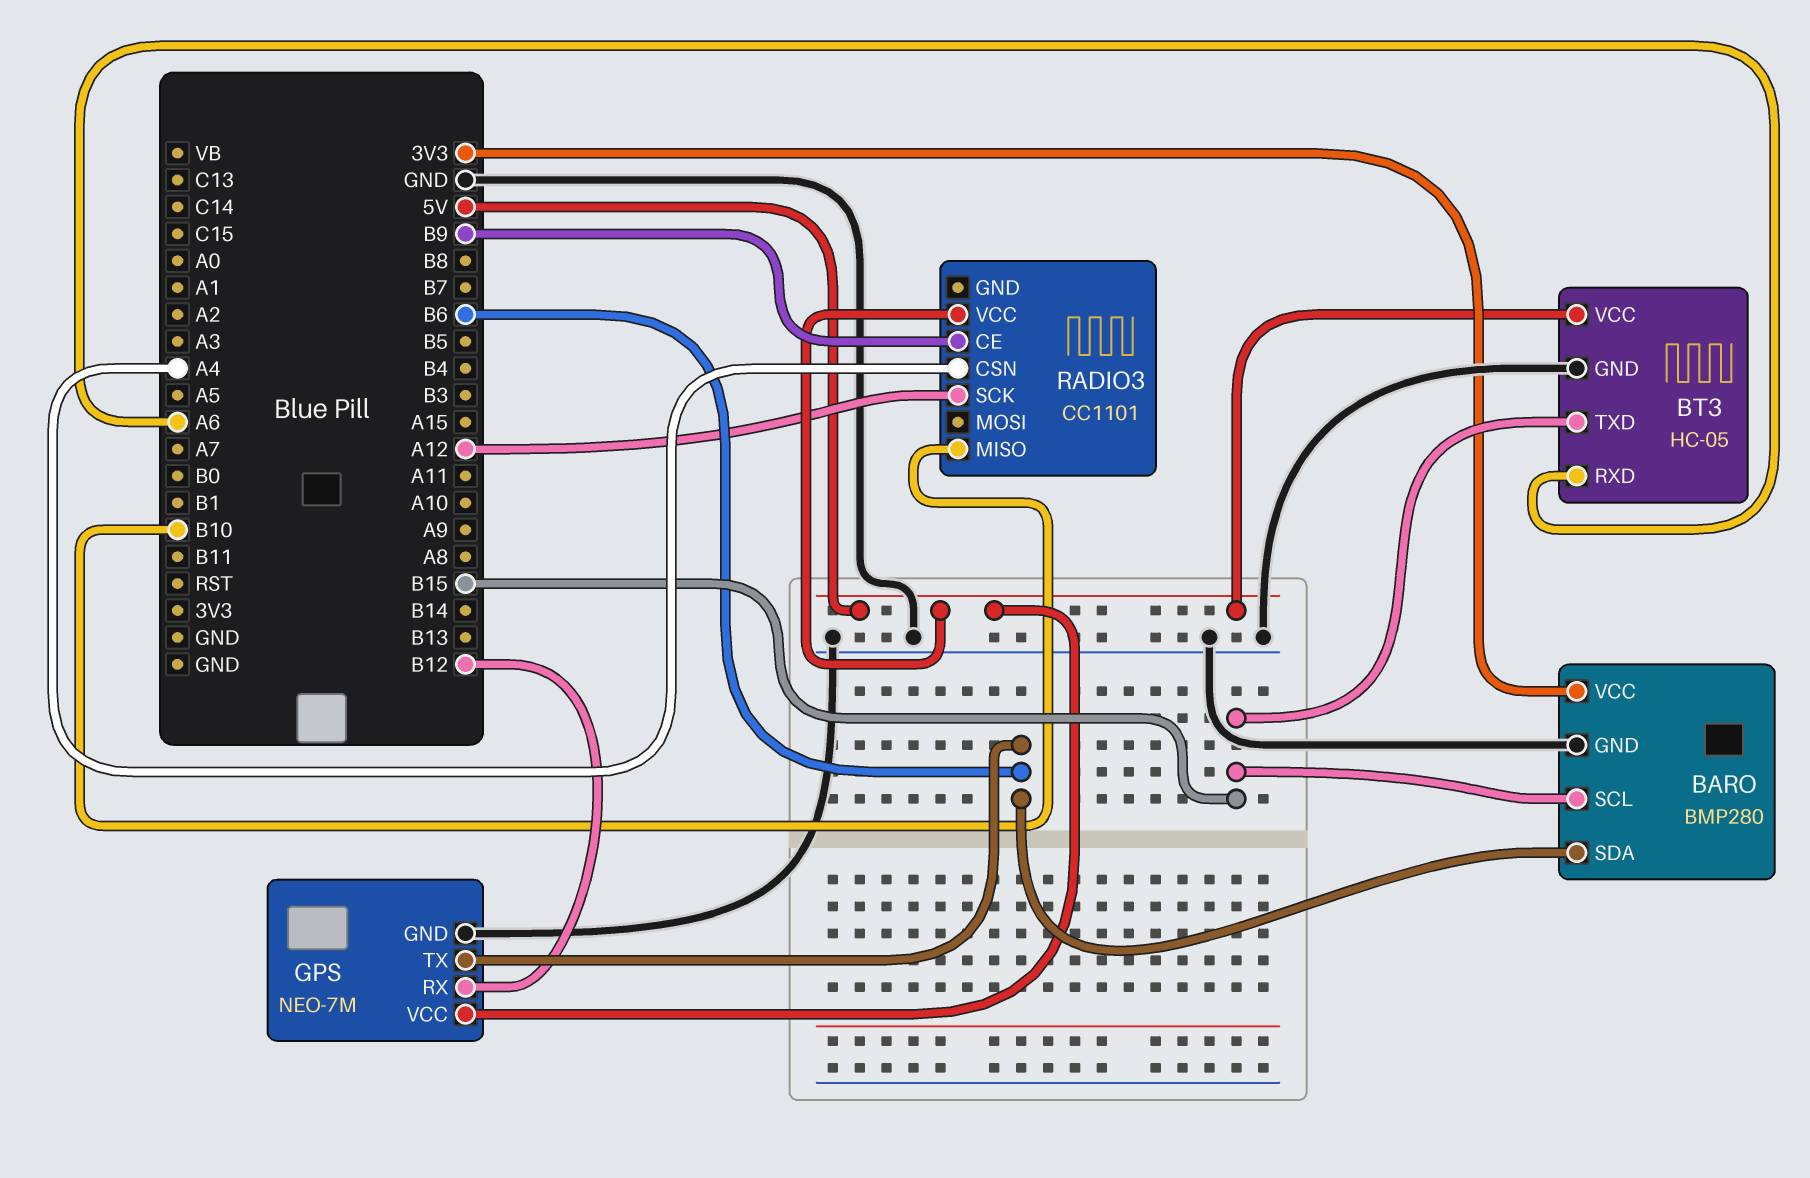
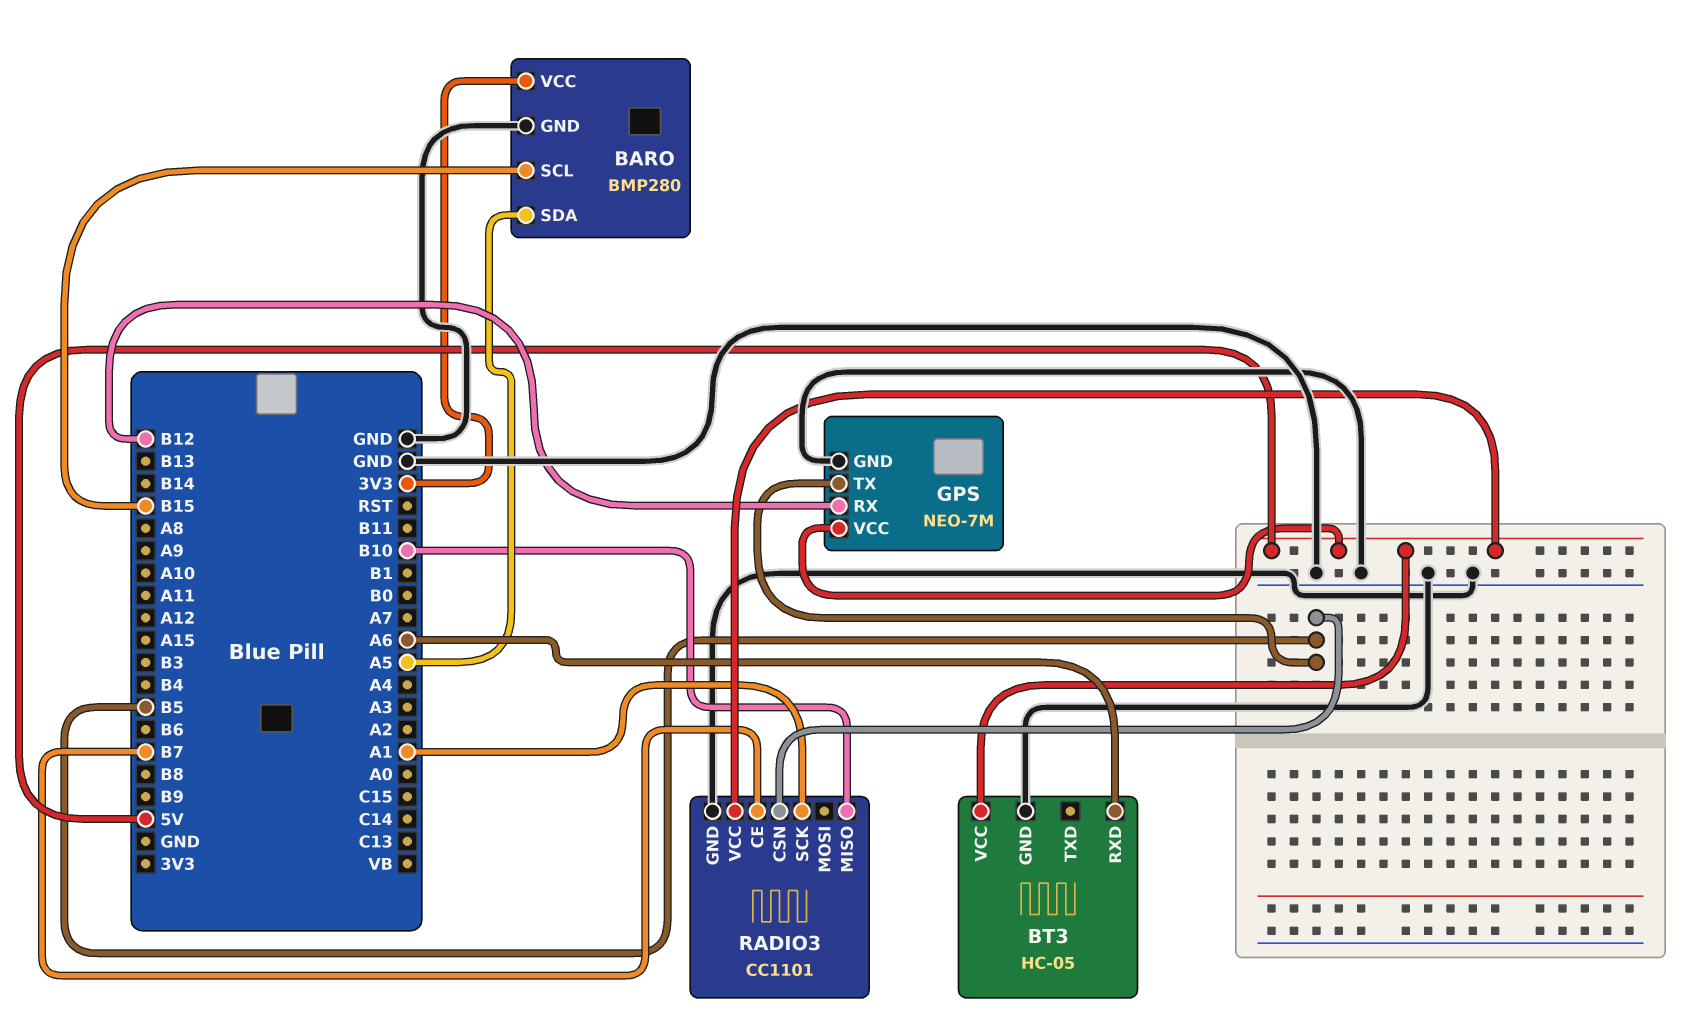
BARO pin SDA: B6 -> A5
BT3 pin TXD: B15 -> none
GPS pin TX: B6 -> B5
RADIO3 pin CE: B9 -> B7
RADIO3 pin CSN: A4 -> B5
RADIO3 pin GND: none -> GND
RADIO3 pin SCK: A12 -> A1

